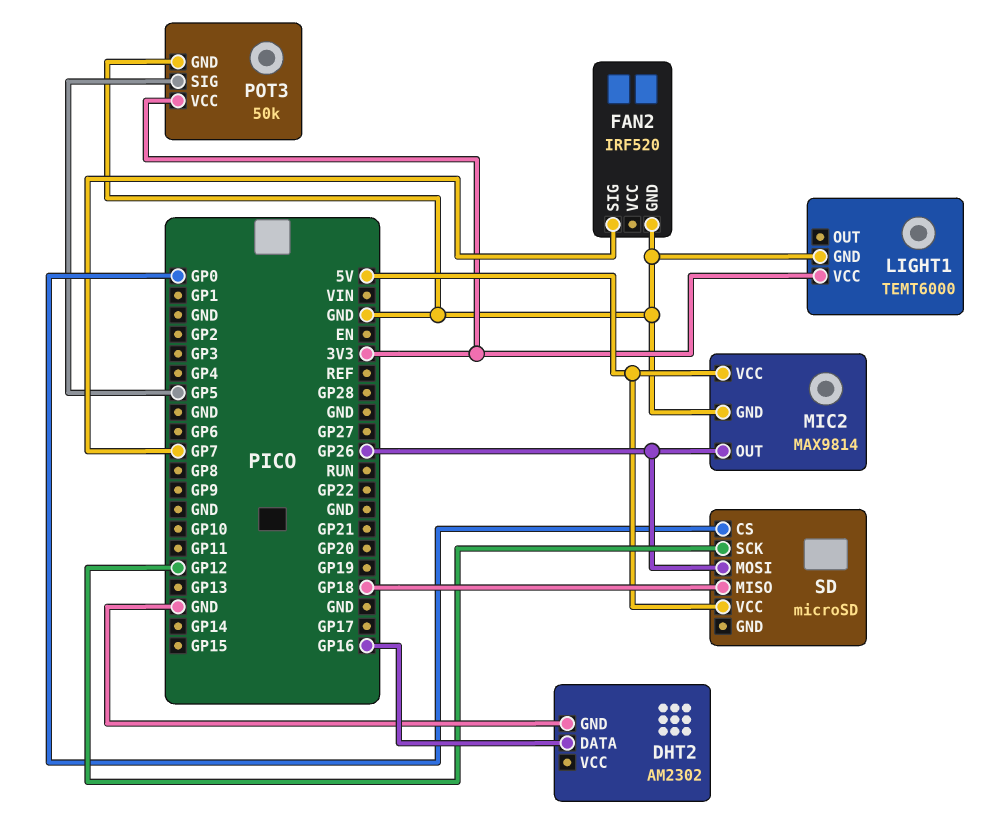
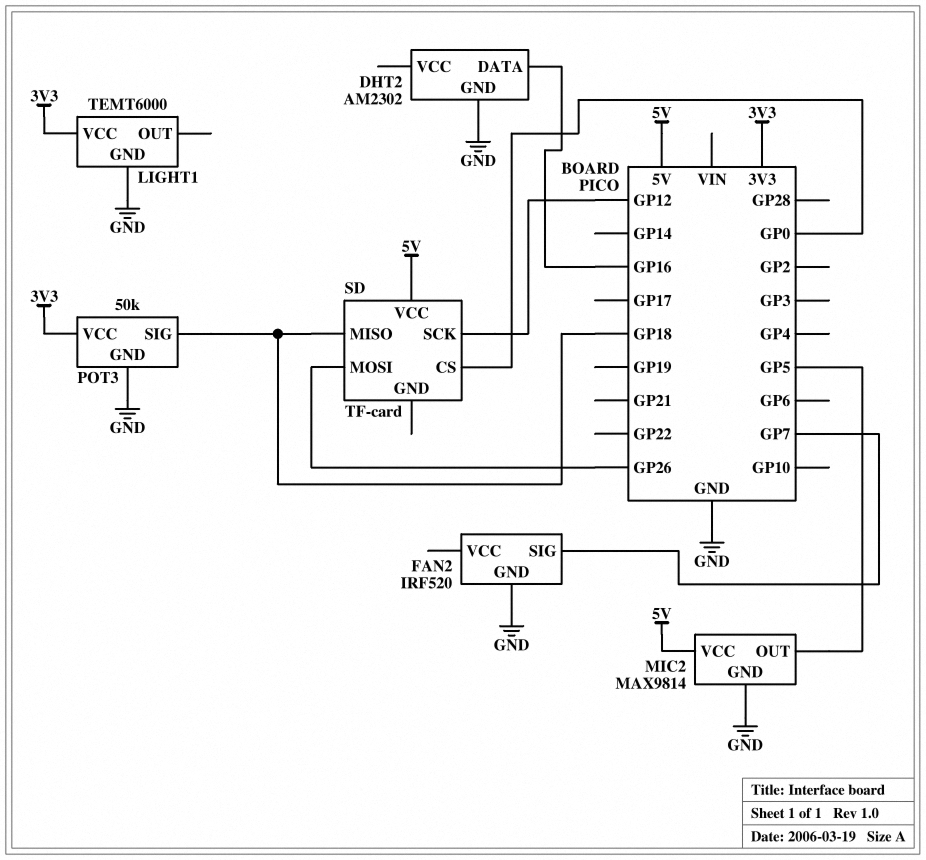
MIC2 pin OUT: GP26 -> GP5
POT3 pin SIG: GP5 -> GP18
SD: microSD -> TF-card

